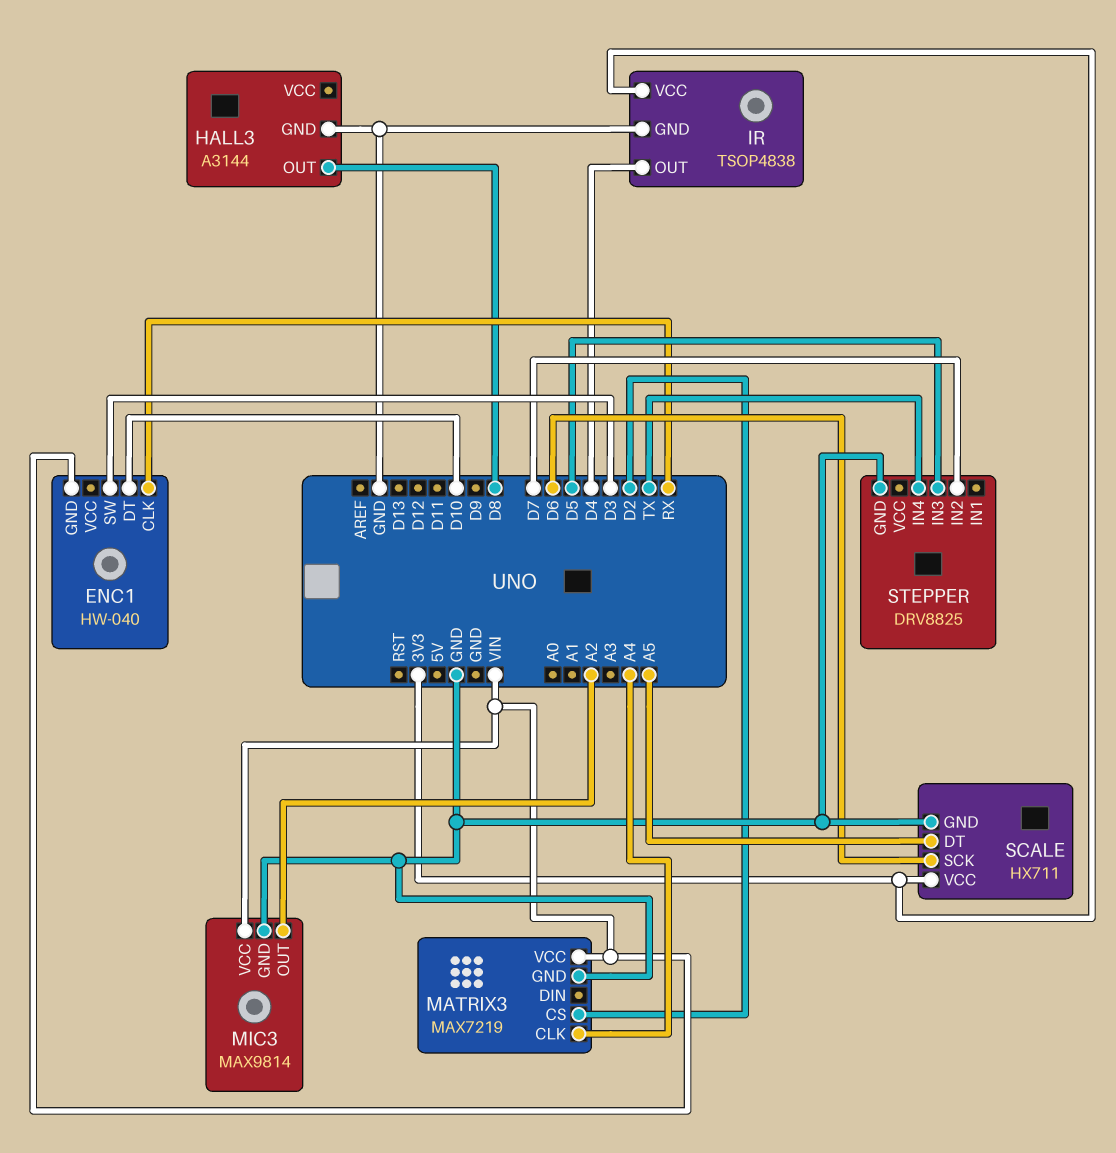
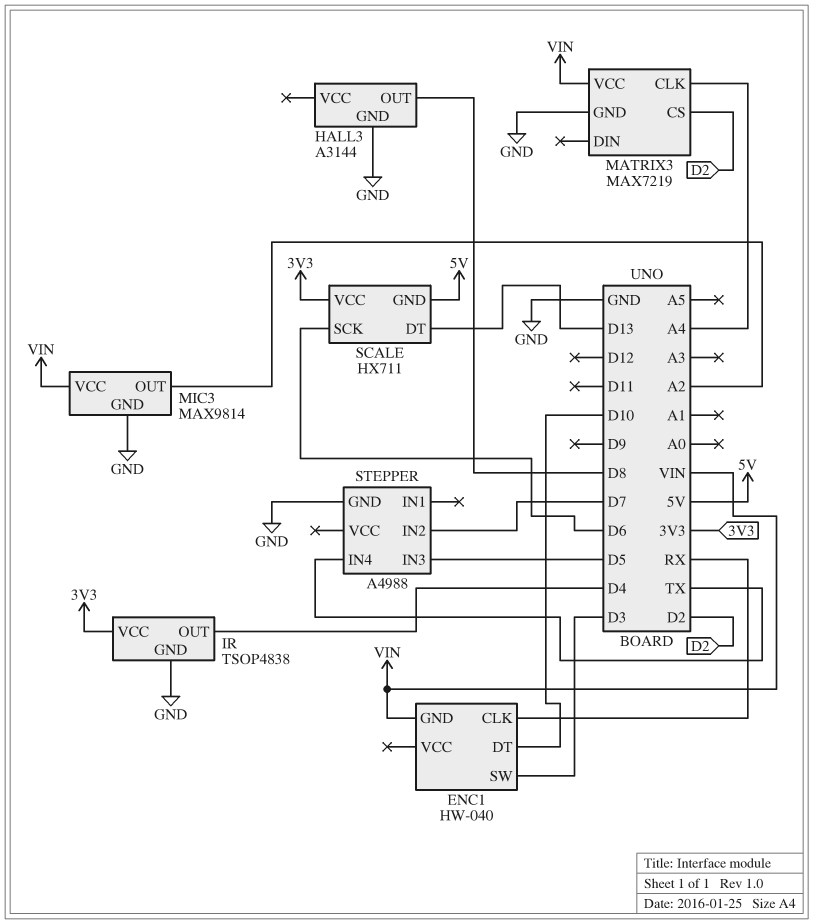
SCALE pin DT: A5 -> D13
SCALE pin GND: GND -> 5V
STEPPER: DRV8825 -> A4988

